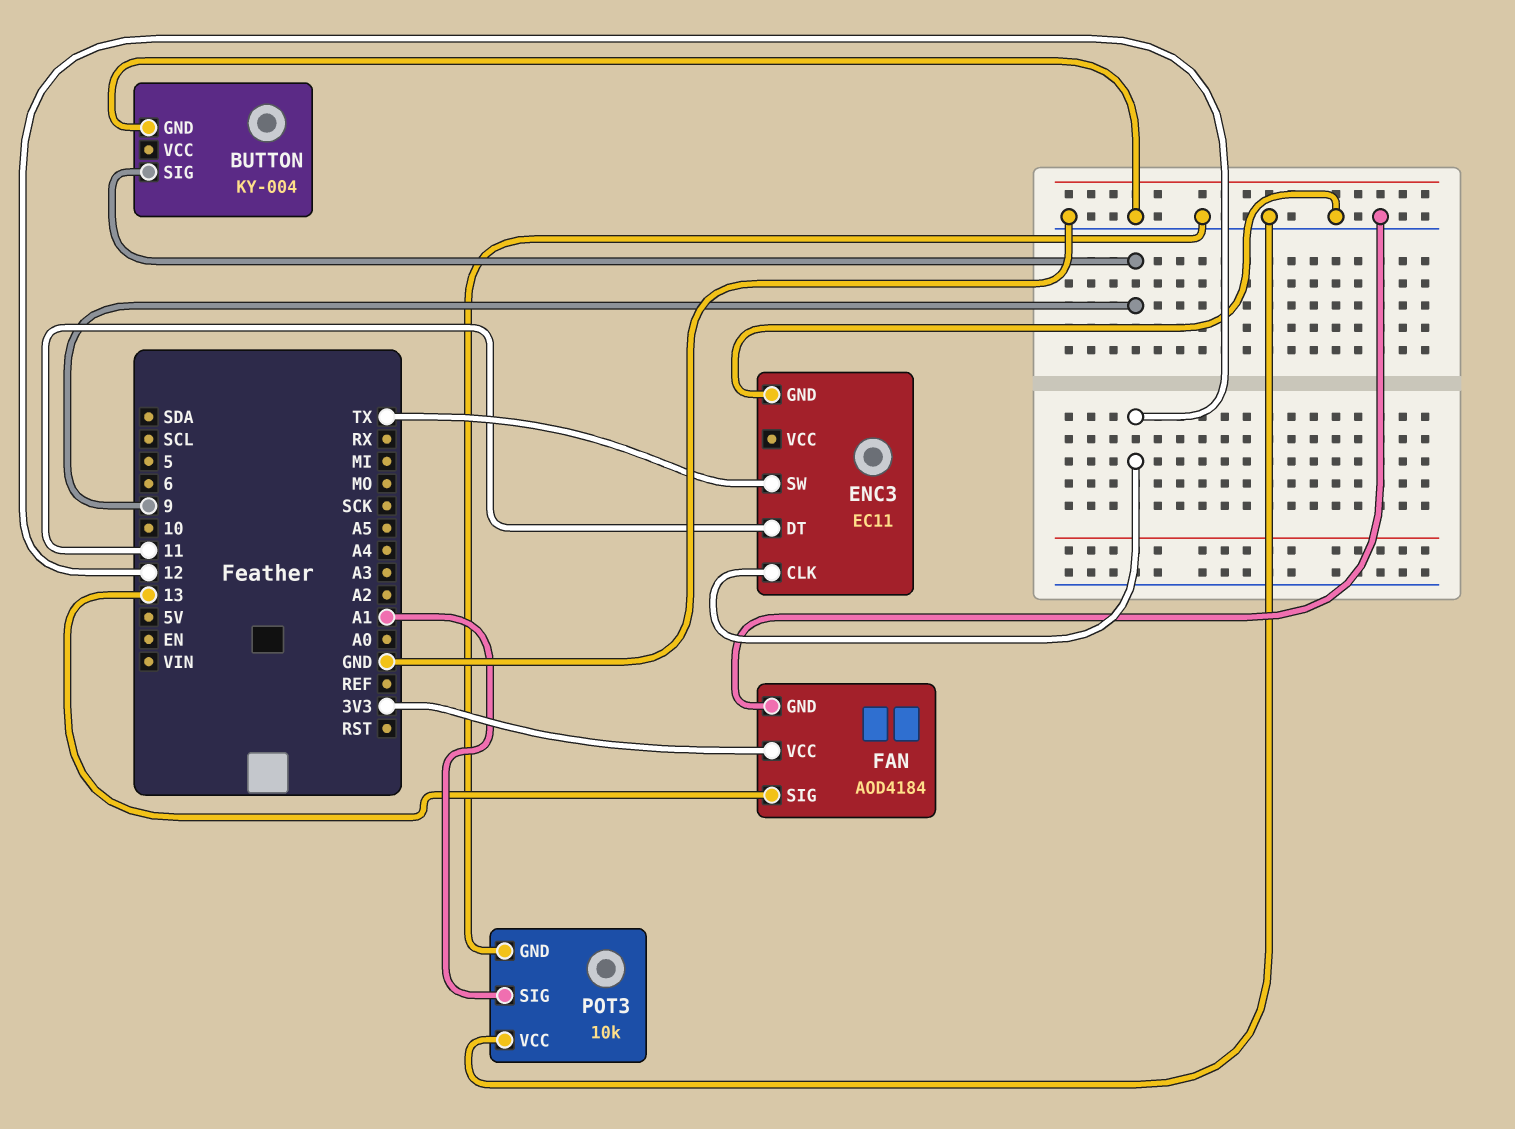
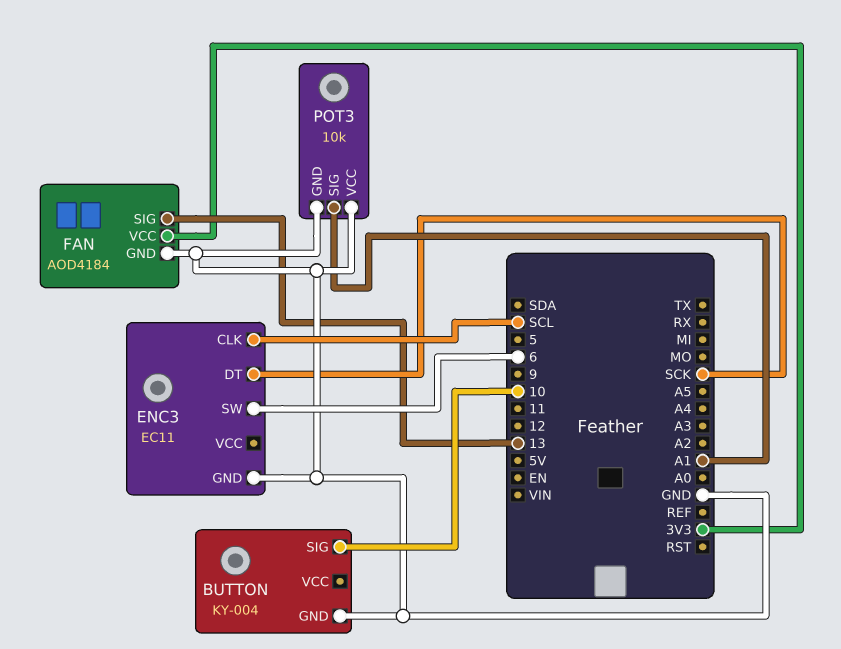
BUTTON pin SIG: 9 -> 10
ENC3 pin CLK: 12 -> SCL
ENC3 pin DT: 11 -> SCK
ENC3 pin SW: TX -> 6

